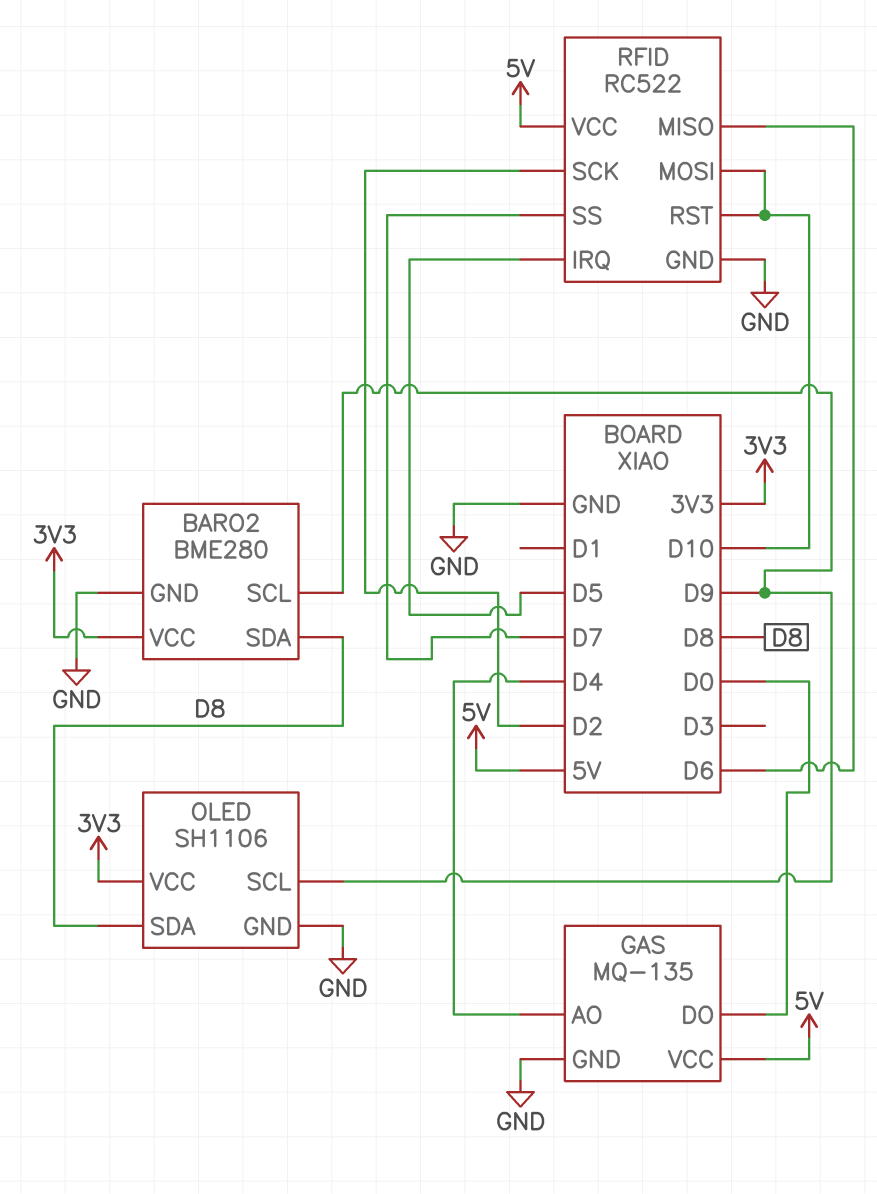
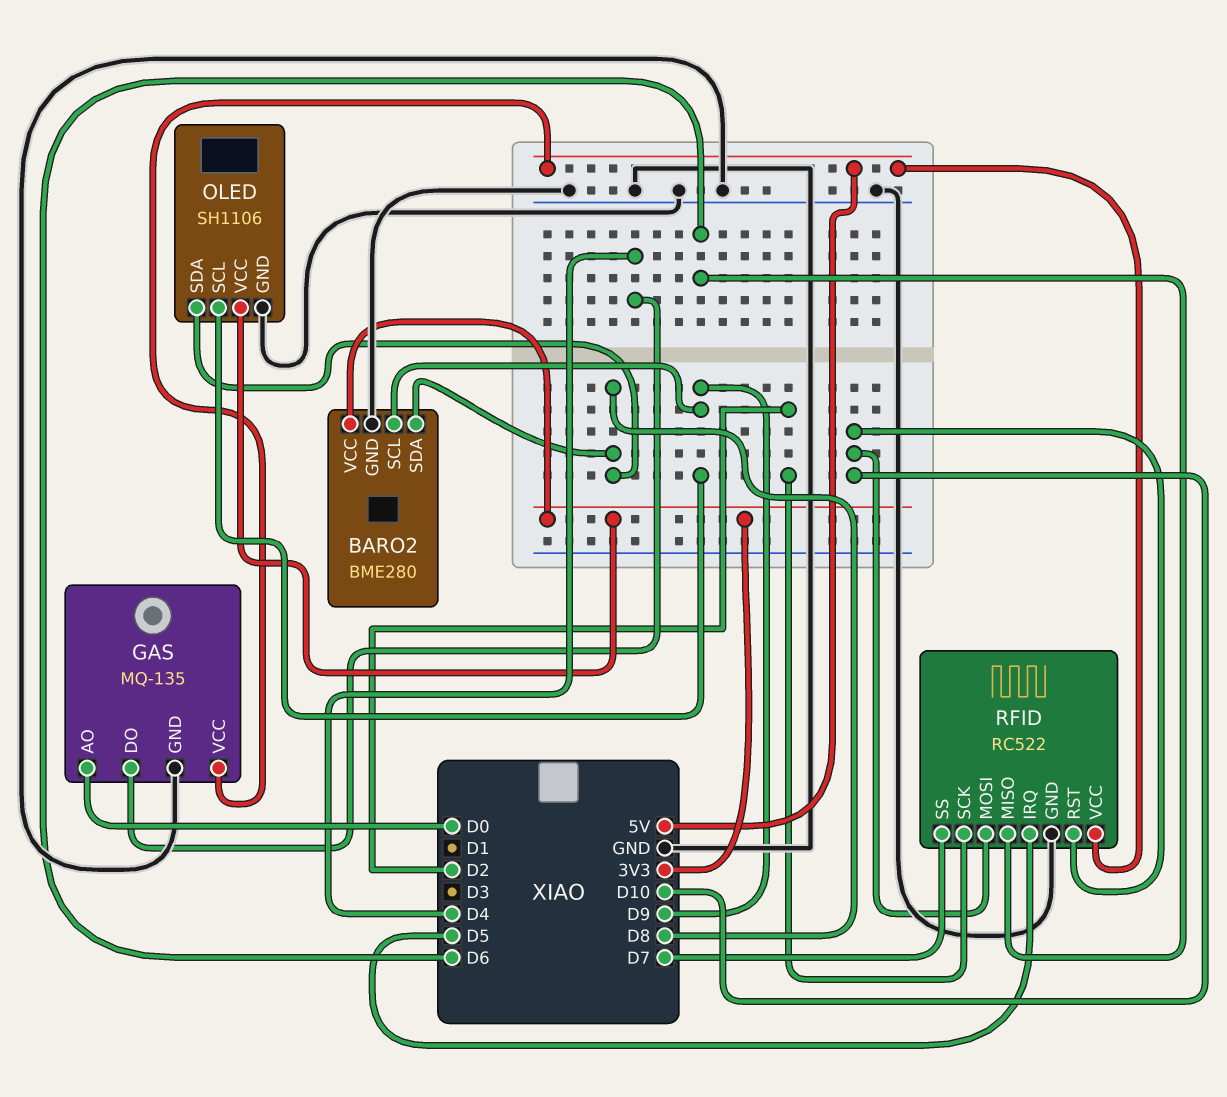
GAS pin AO: D4 -> D0
GAS pin DO: D0 -> D4

